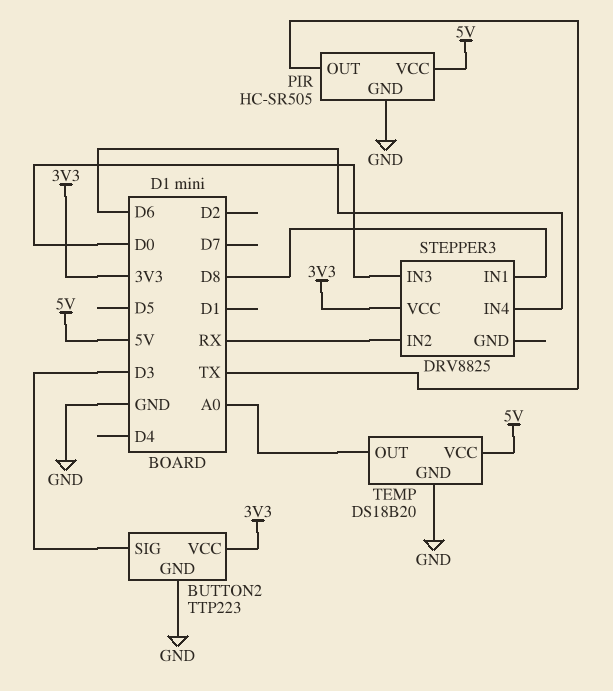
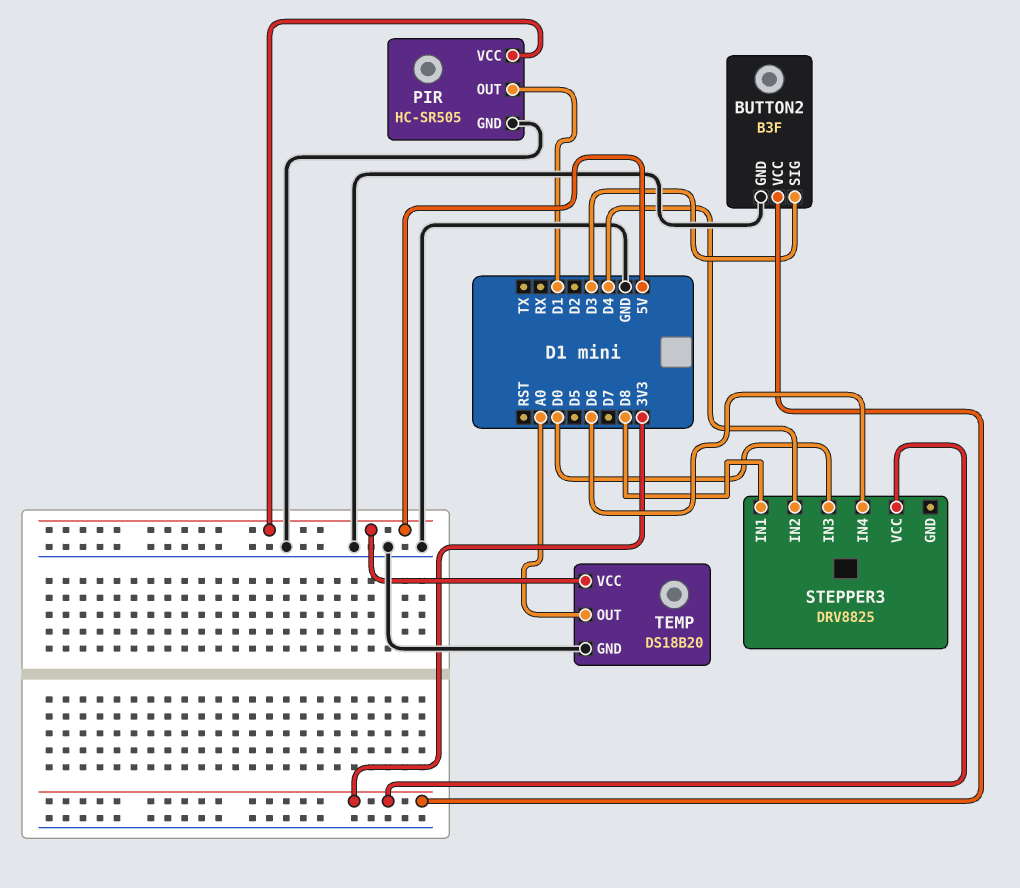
BUTTON2: TTP223 -> B3F
PIR pin OUT: TX -> D1
STEPPER3 pin IN2: RX -> D4

